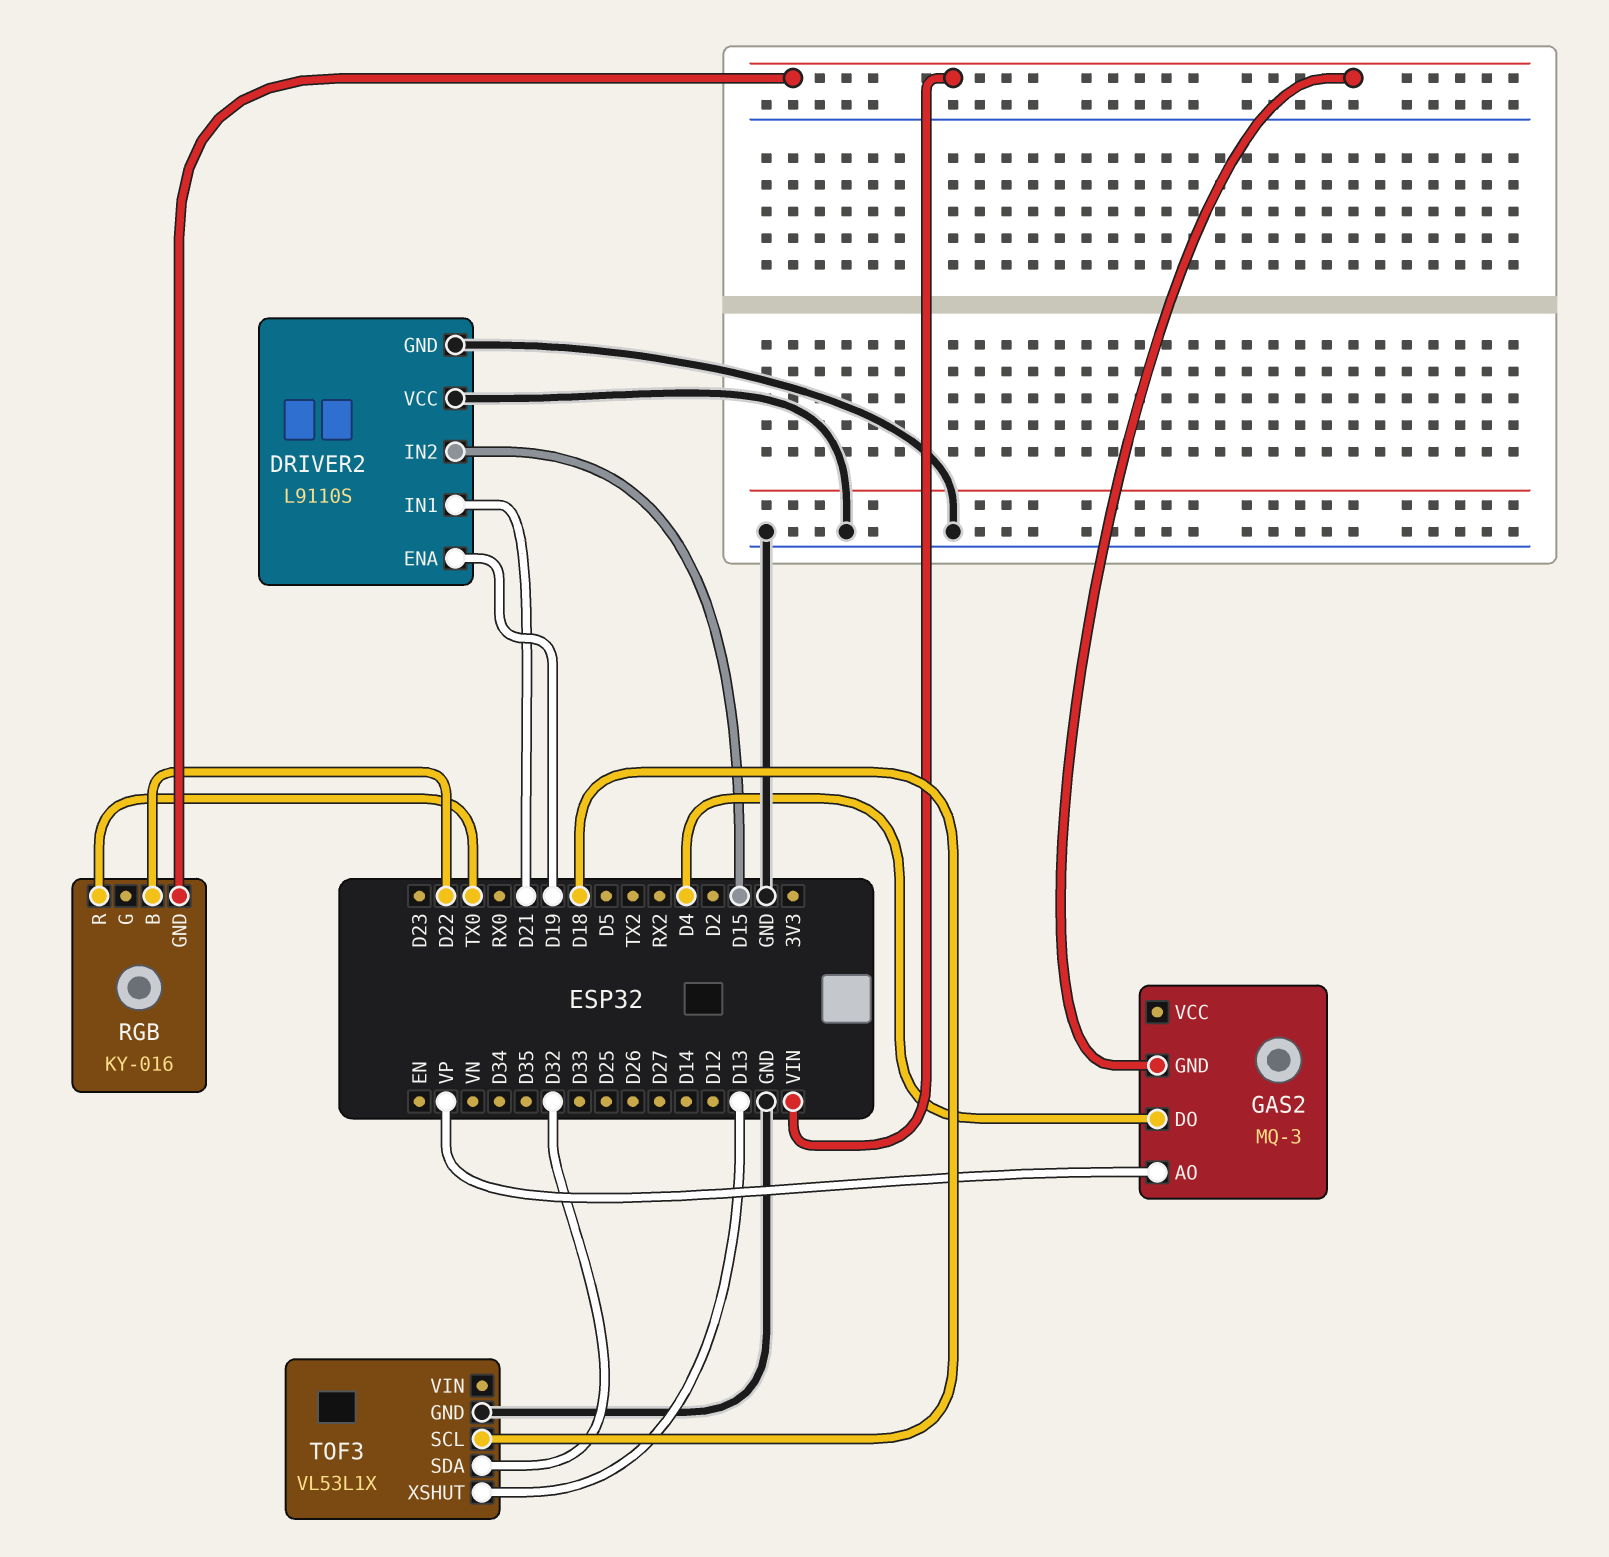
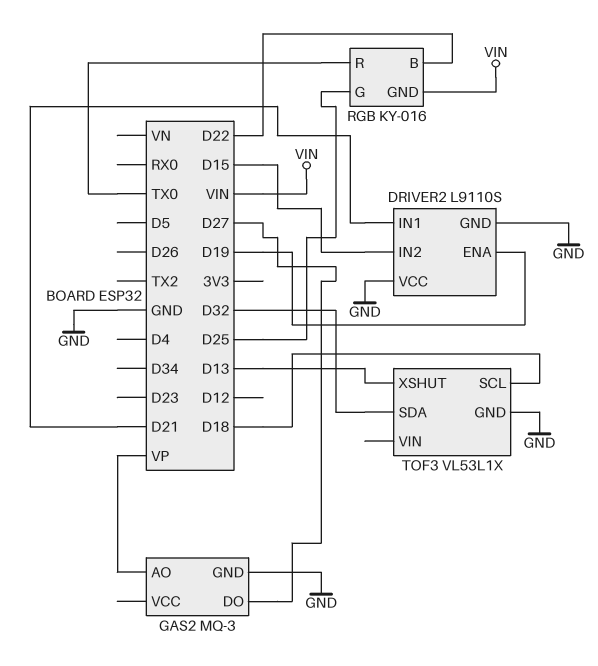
GAS2 pin DO: D4 -> D27
GAS2 pin GND: VIN -> GND
RGB pin G: none -> D25

